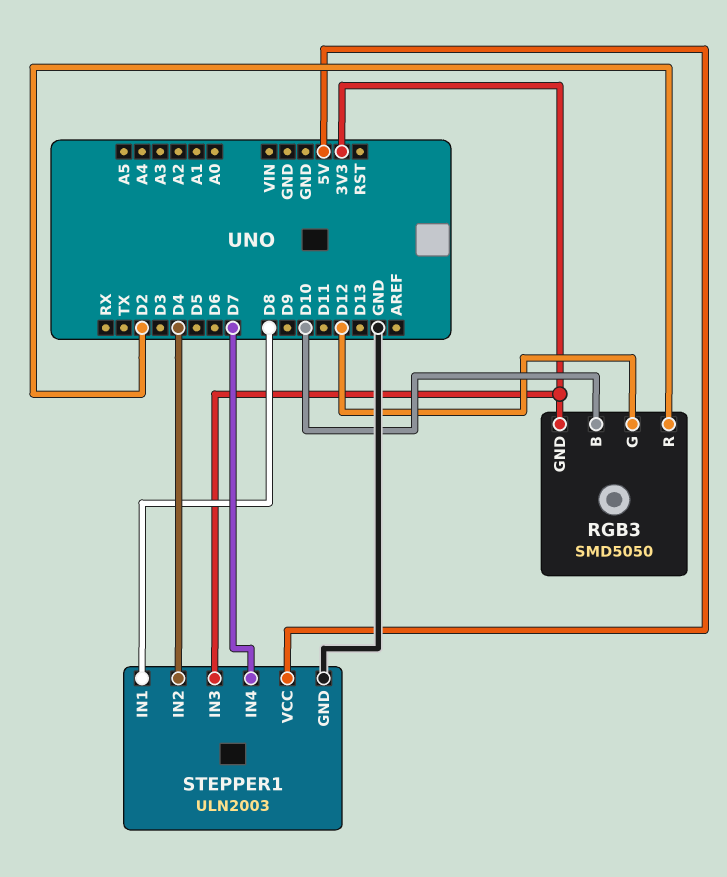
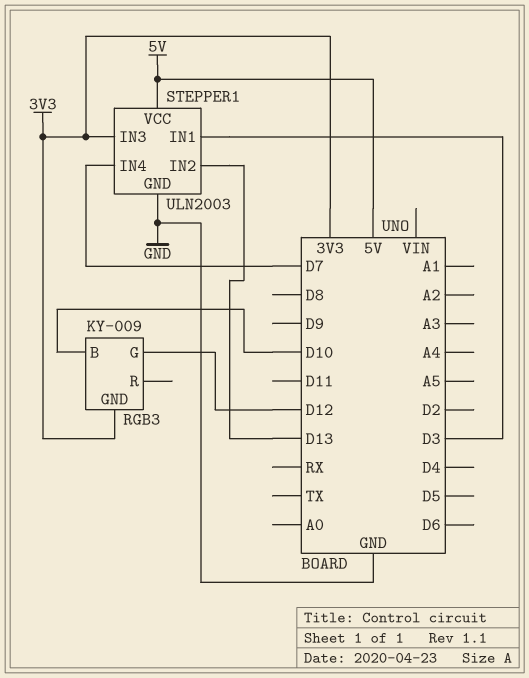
RGB3: SMD5050 -> KY-009
RGB3 pin R: D2 -> none
STEPPER1 pin IN1: D8 -> D3
STEPPER1 pin IN2: D4 -> D13

